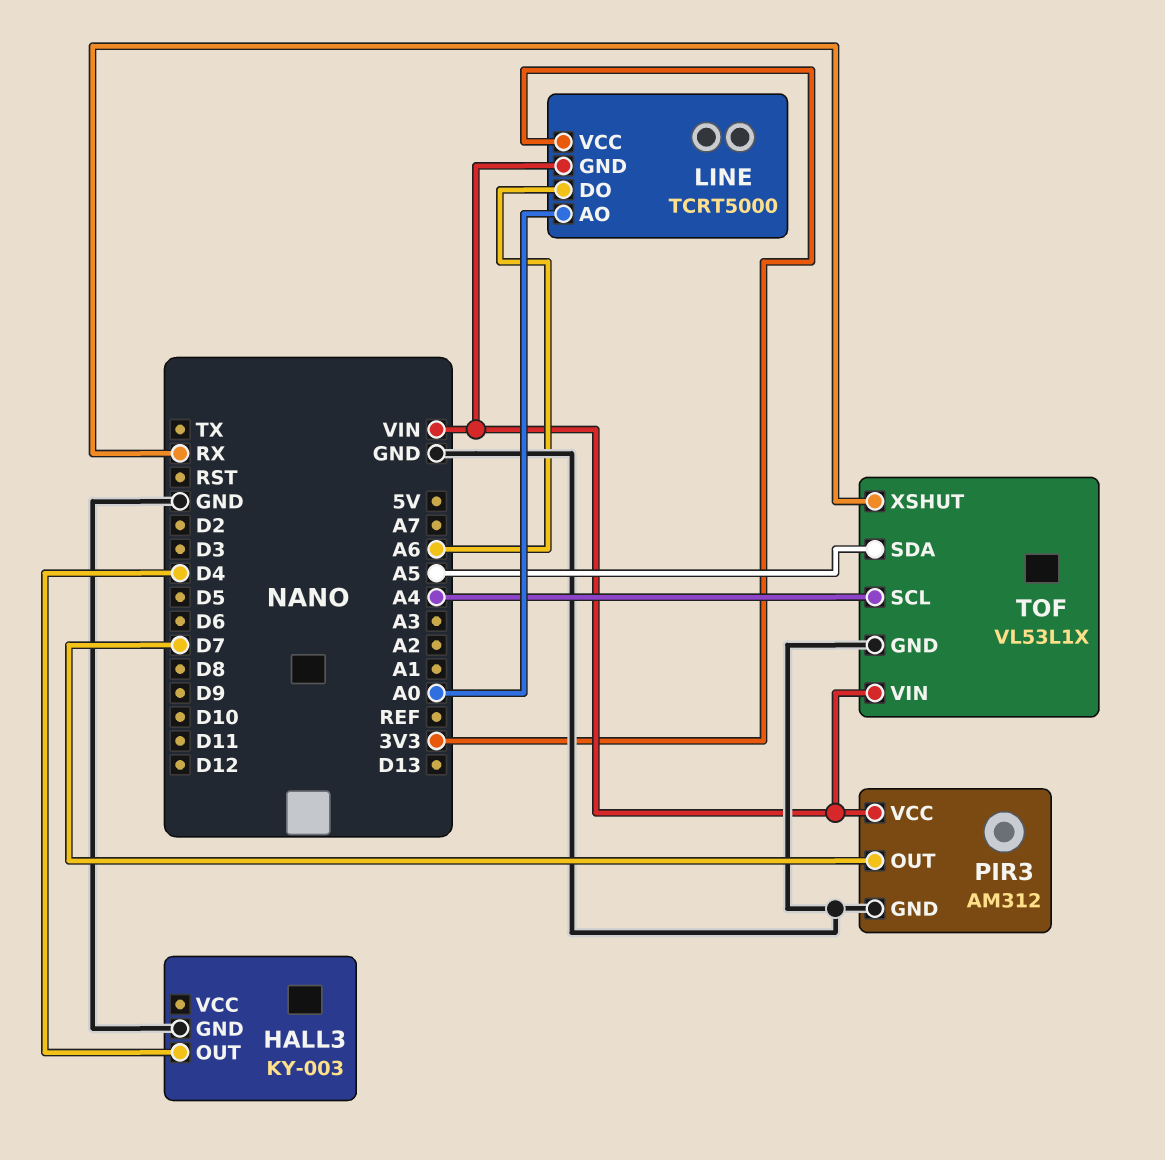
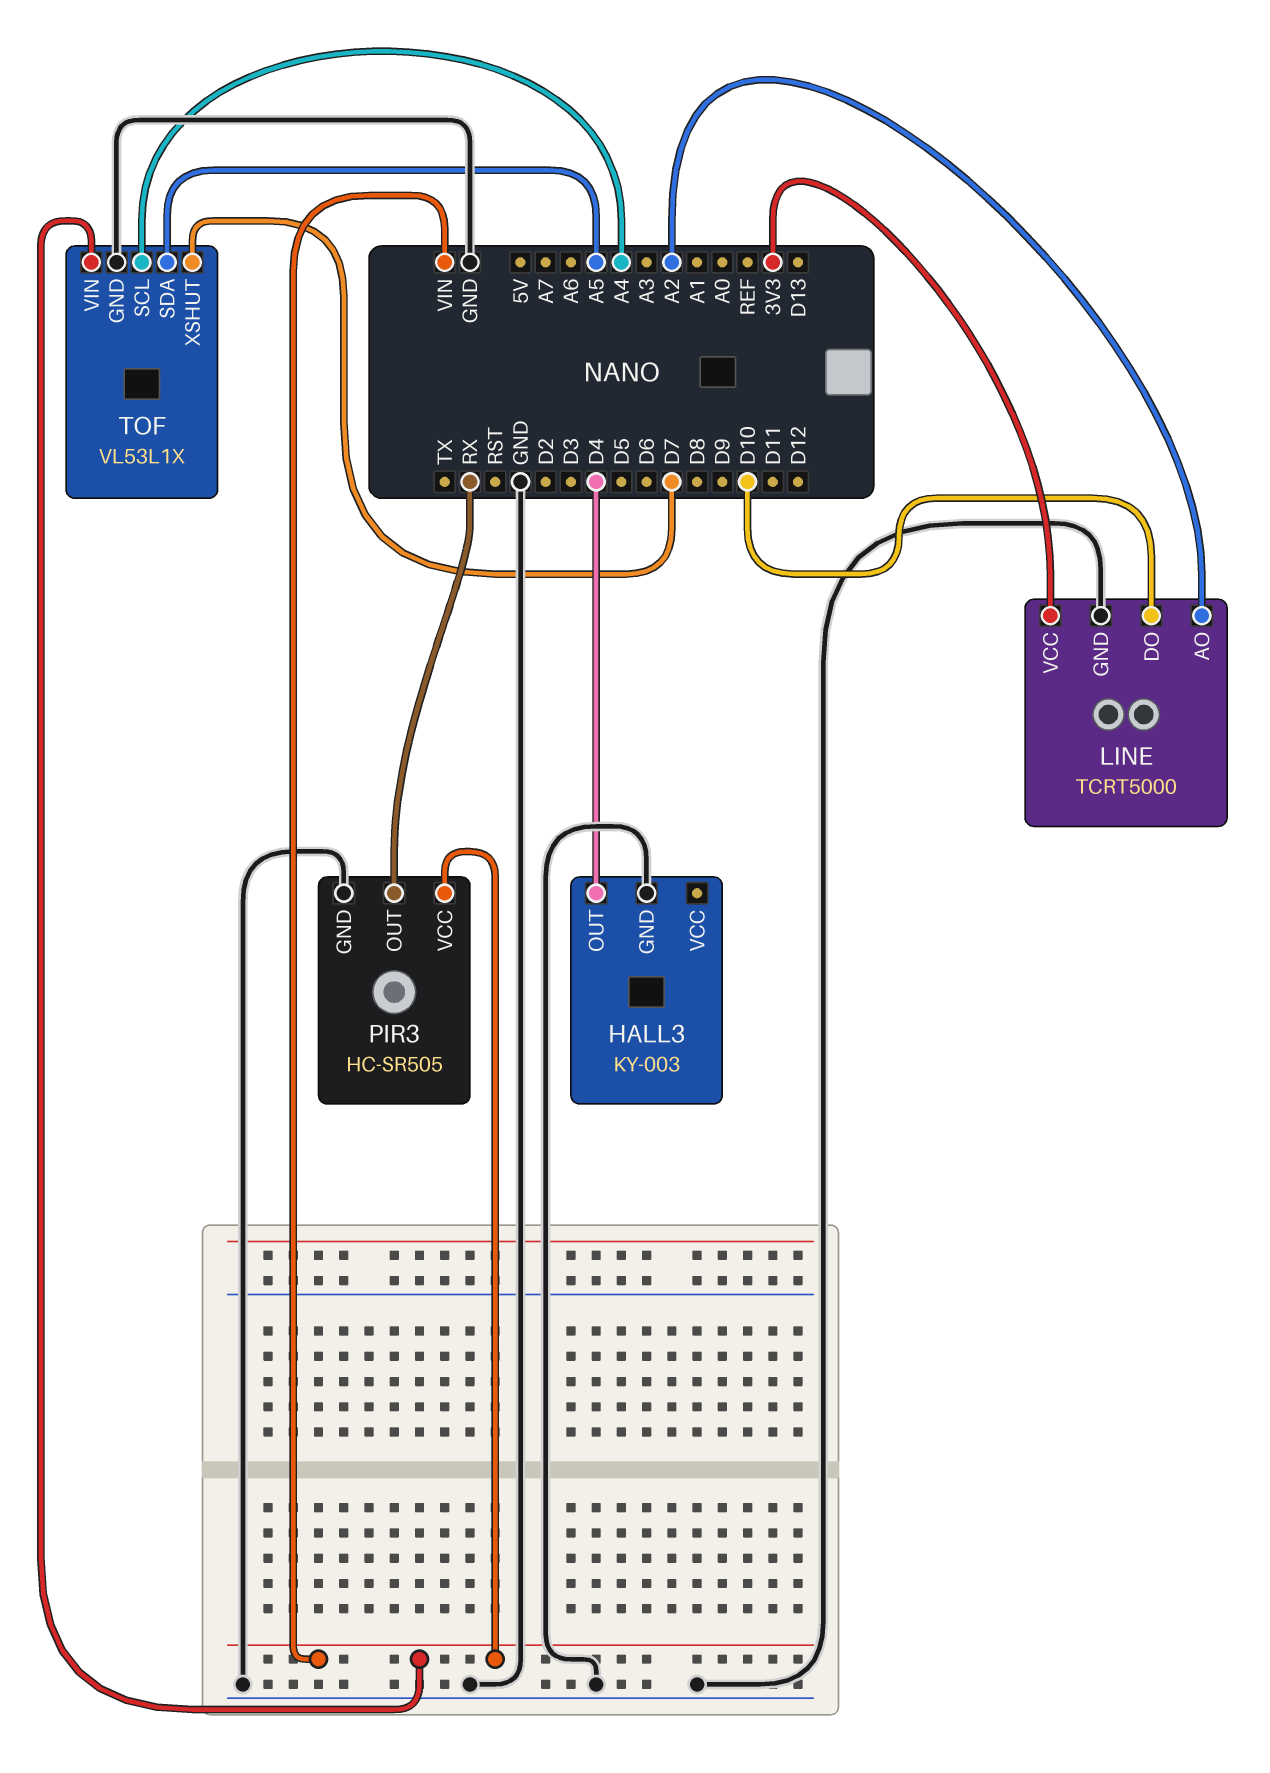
LINE pin AO: A0 -> A2
LINE pin DO: A6 -> D10
LINE pin GND: VIN -> GND
PIR3: AM312 -> HC-SR505
PIR3 pin OUT: D7 -> RX
TOF pin XSHUT: RX -> D7

